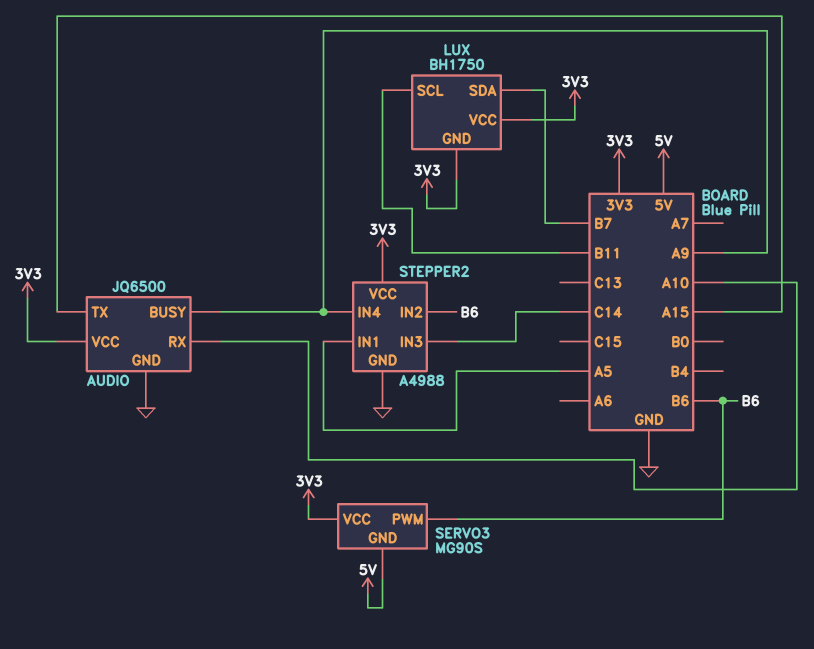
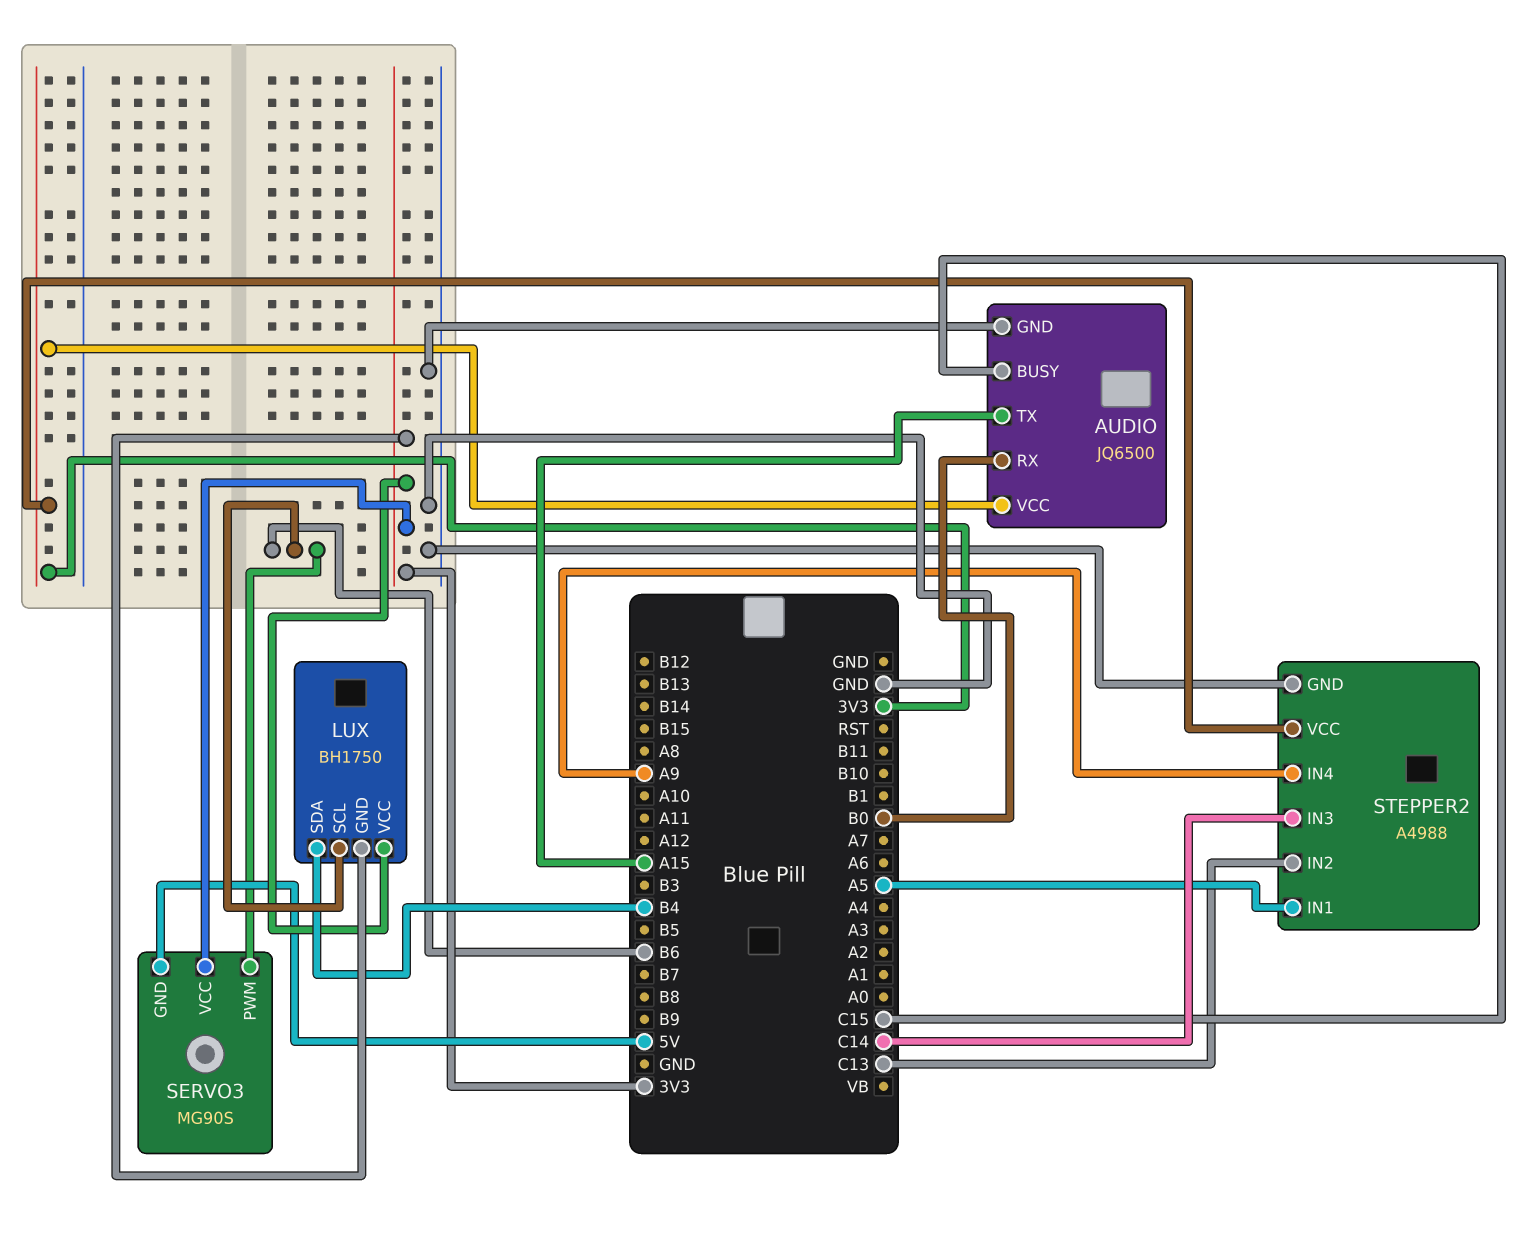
AUDIO pin BUSY: A9 -> C15
AUDIO pin RX: A10 -> B0
LUX pin SCL: B11 -> B6
LUX pin SDA: B7 -> B4
STEPPER2 pin IN2: B6 -> C13

